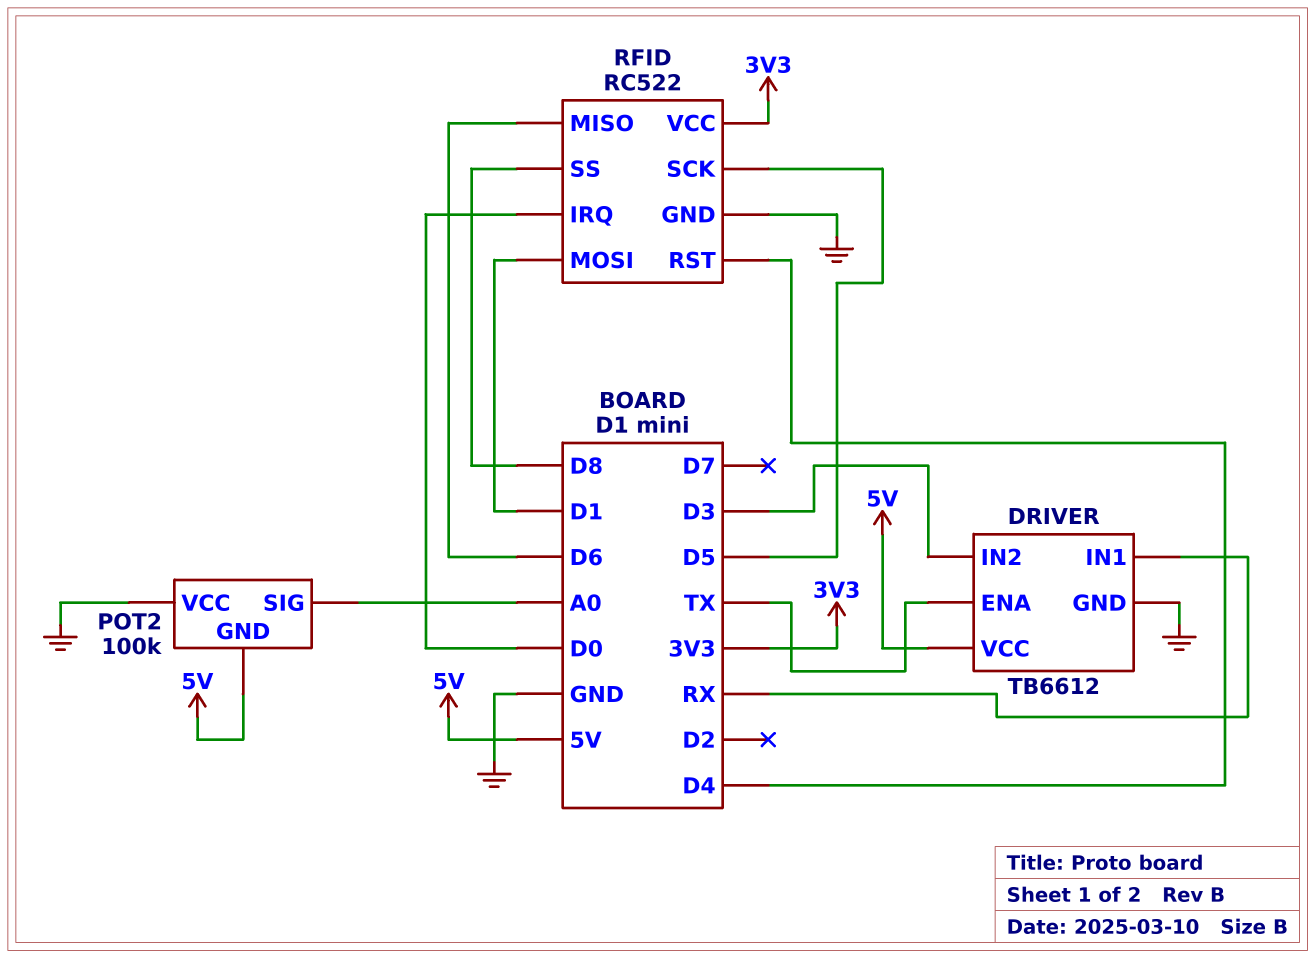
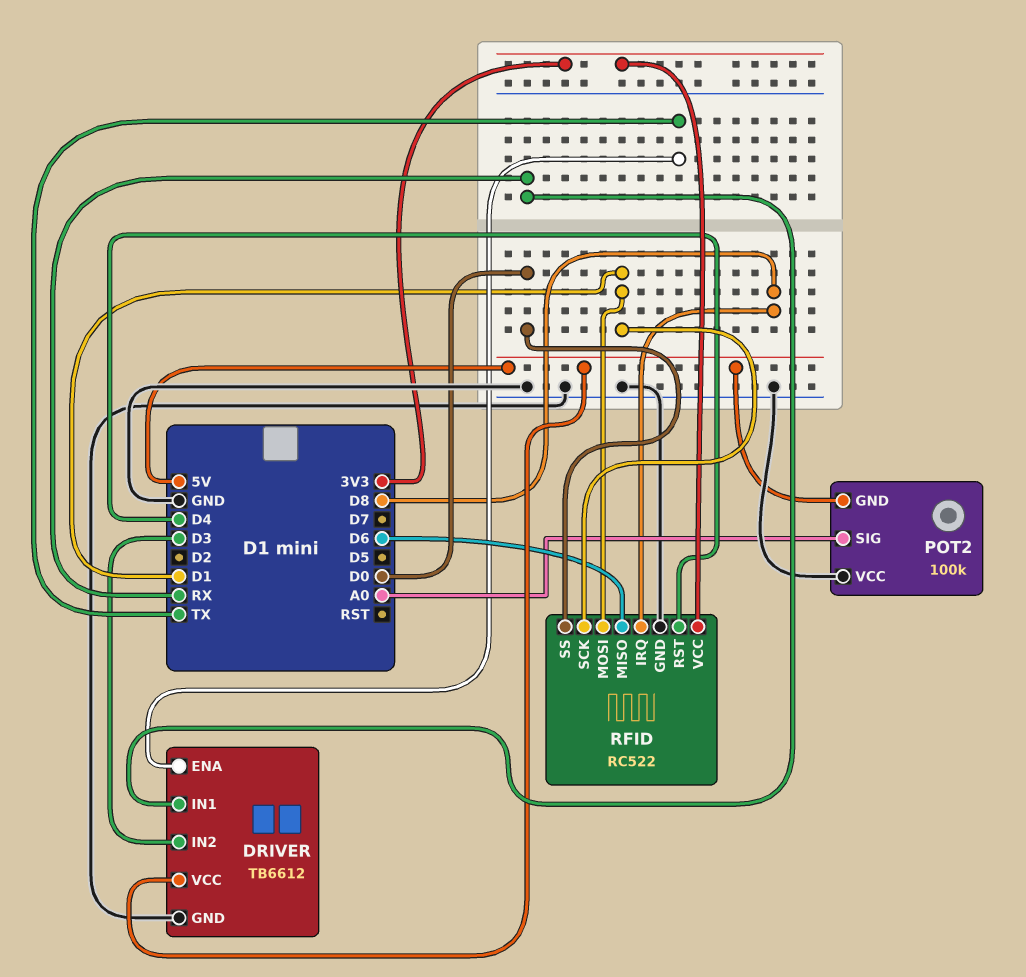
RFID pin IRQ: D0 -> D8
RFID pin SCK: D5 -> D1
RFID pin SS: D8 -> D0

